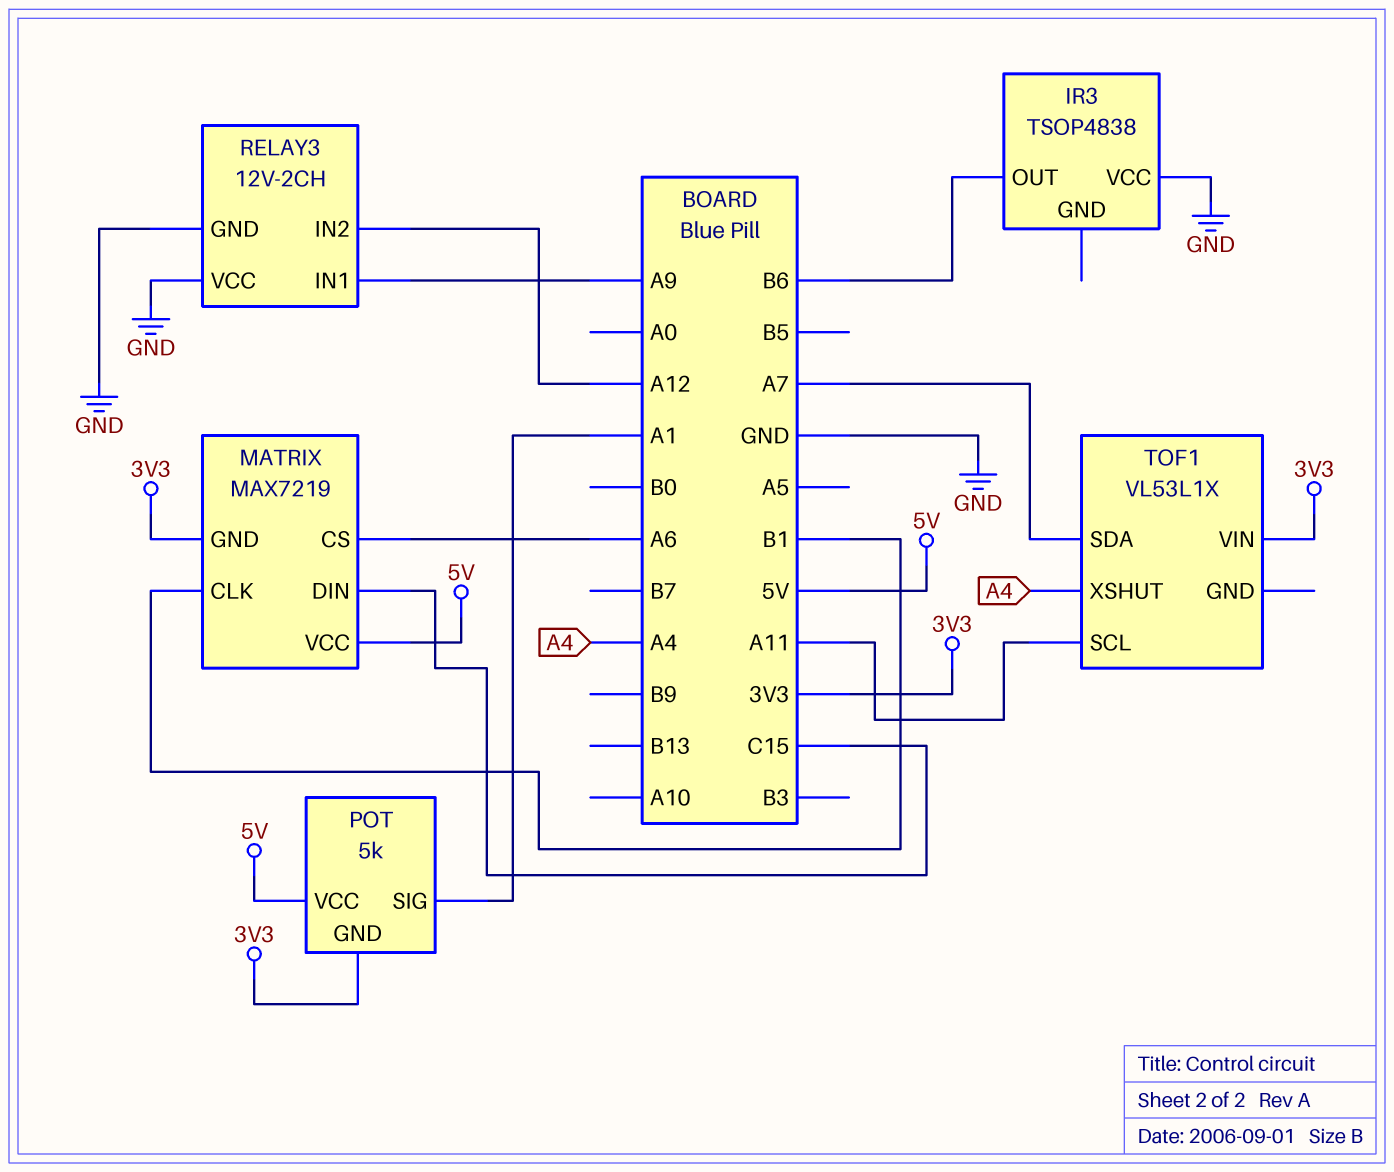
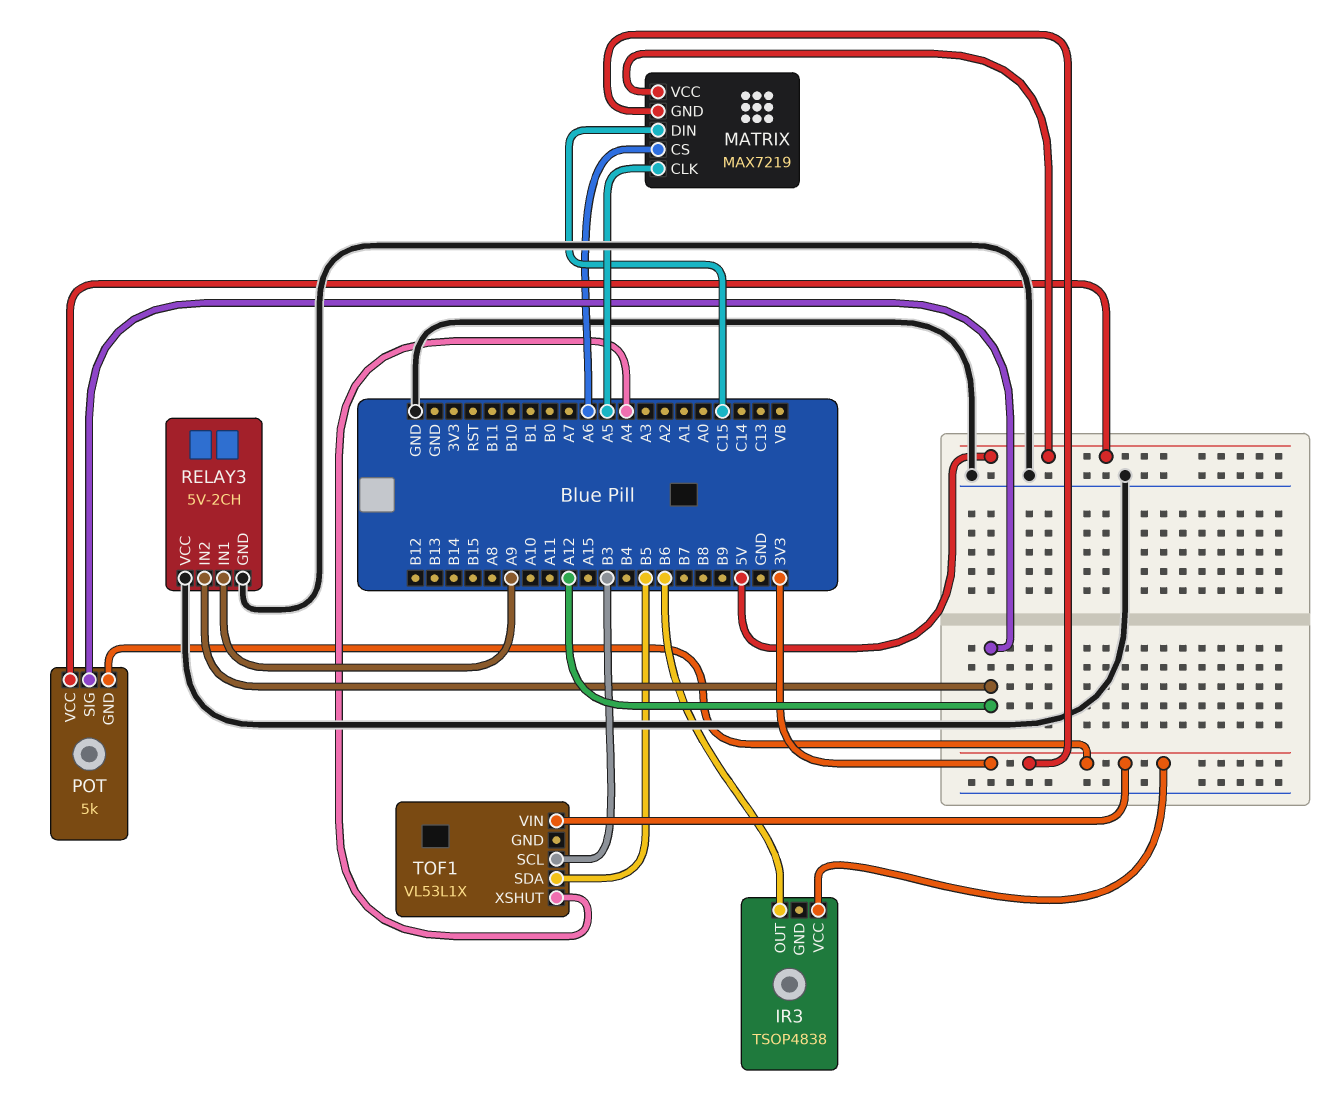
IR3 pin VCC: GND -> 3V3
MATRIX pin CLK: B1 -> A5
POT pin SIG: A1 -> A12
RELAY3: 12V-2CH -> 5V-2CH
TOF1 pin SCL: A11 -> B3
TOF1 pin SDA: A7 -> B5

